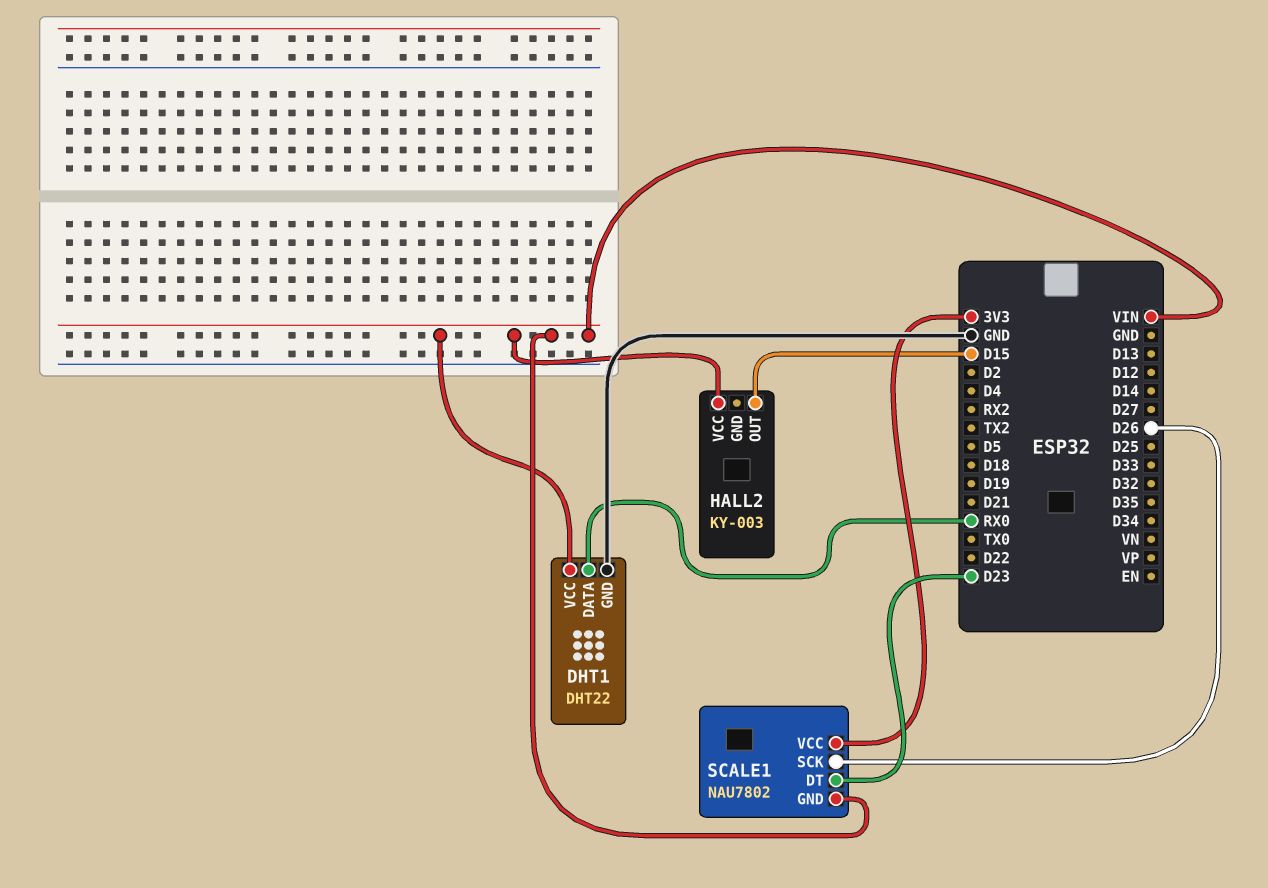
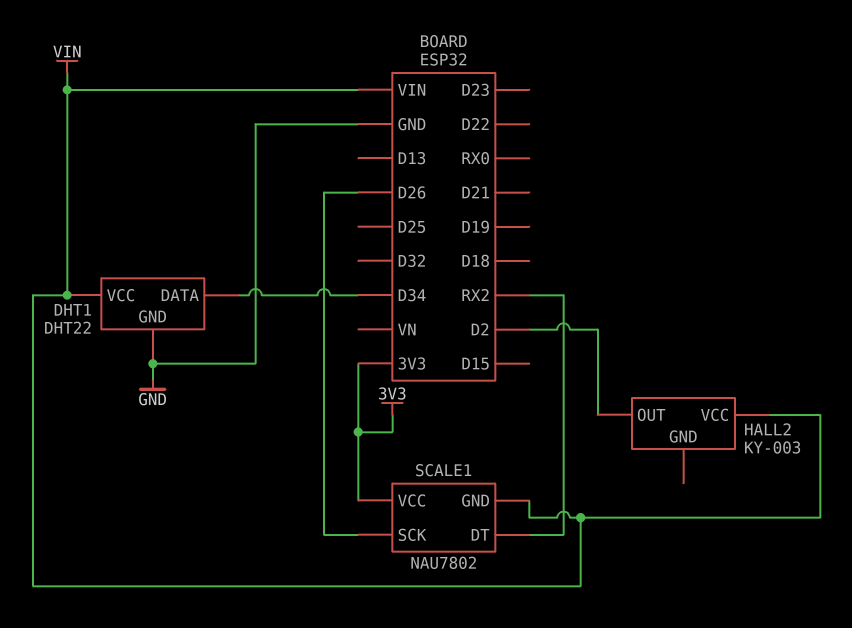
DHT1 pin DATA: RX0 -> D34
HALL2 pin OUT: D15 -> D2
SCALE1 pin DT: D23 -> RX2

